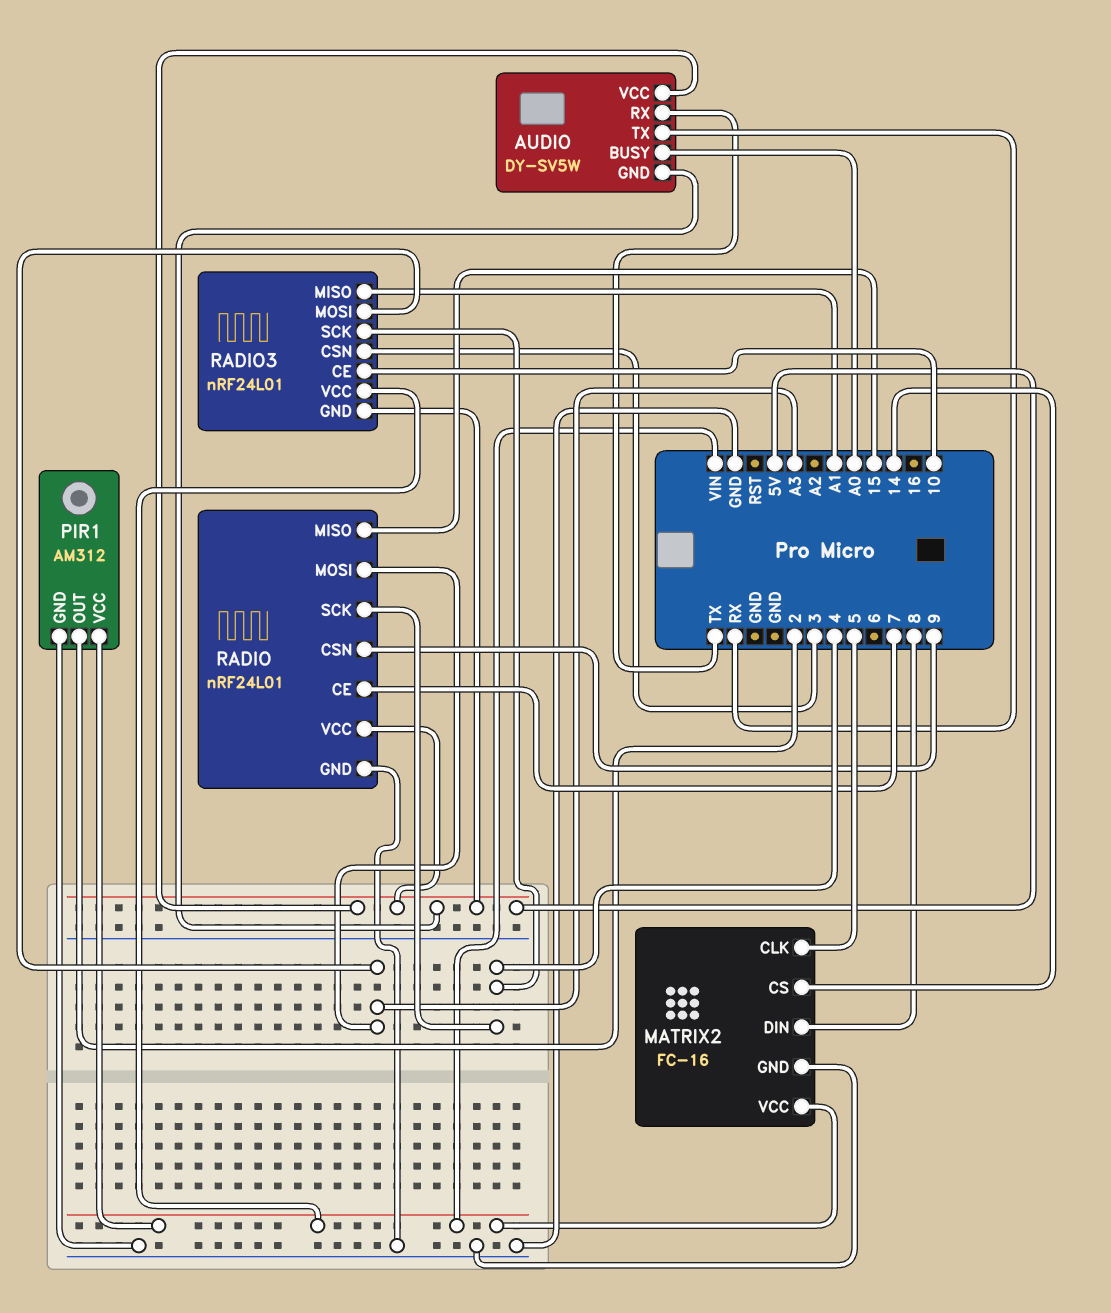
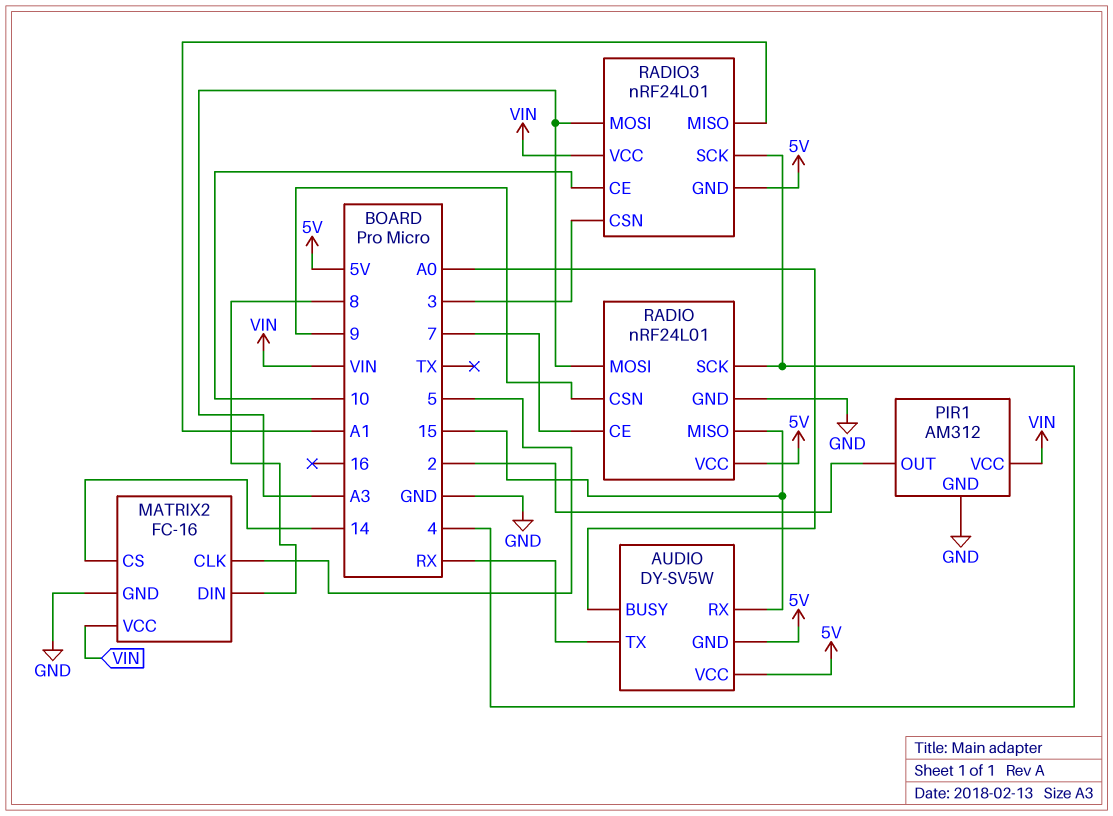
AUDIO pin RX: TX -> 15

